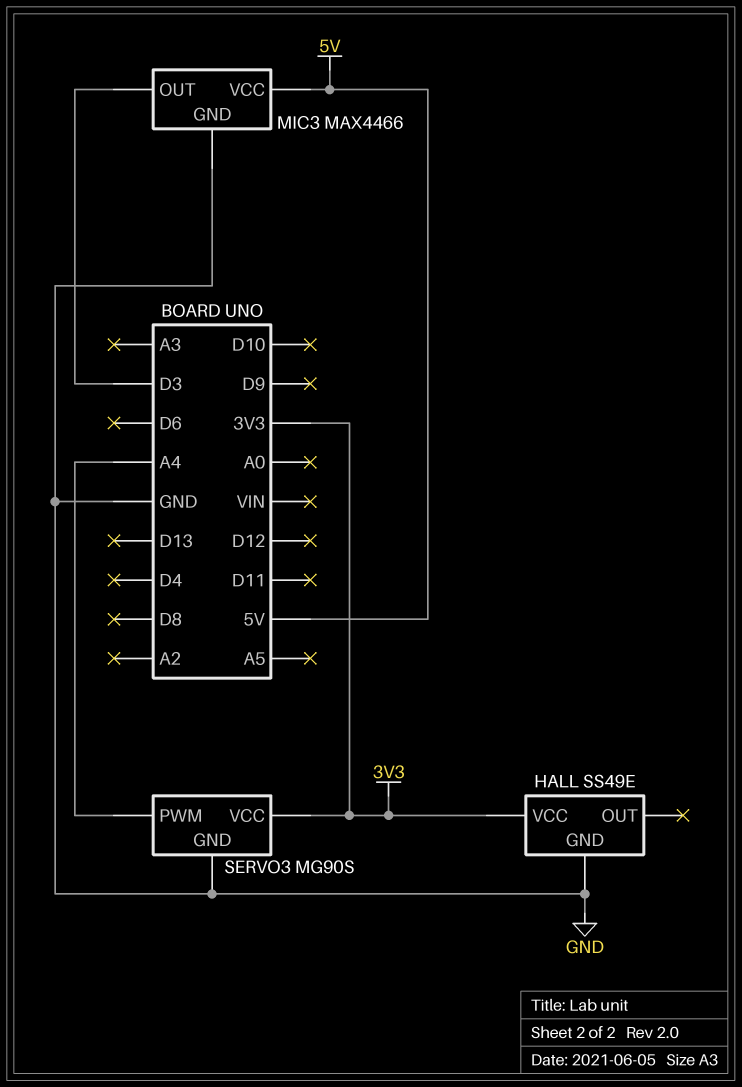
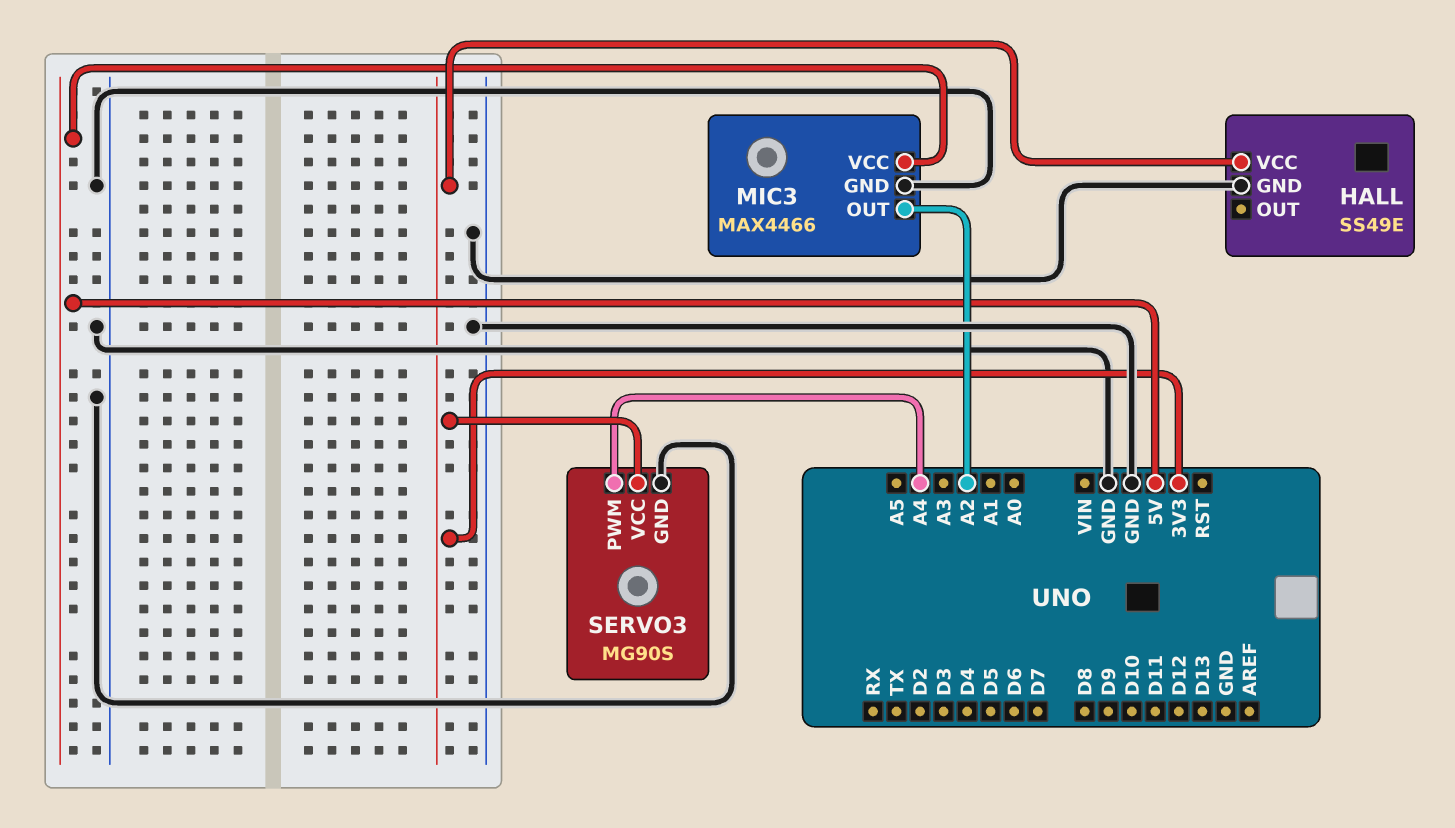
MIC3 pin OUT: D3 -> A2

